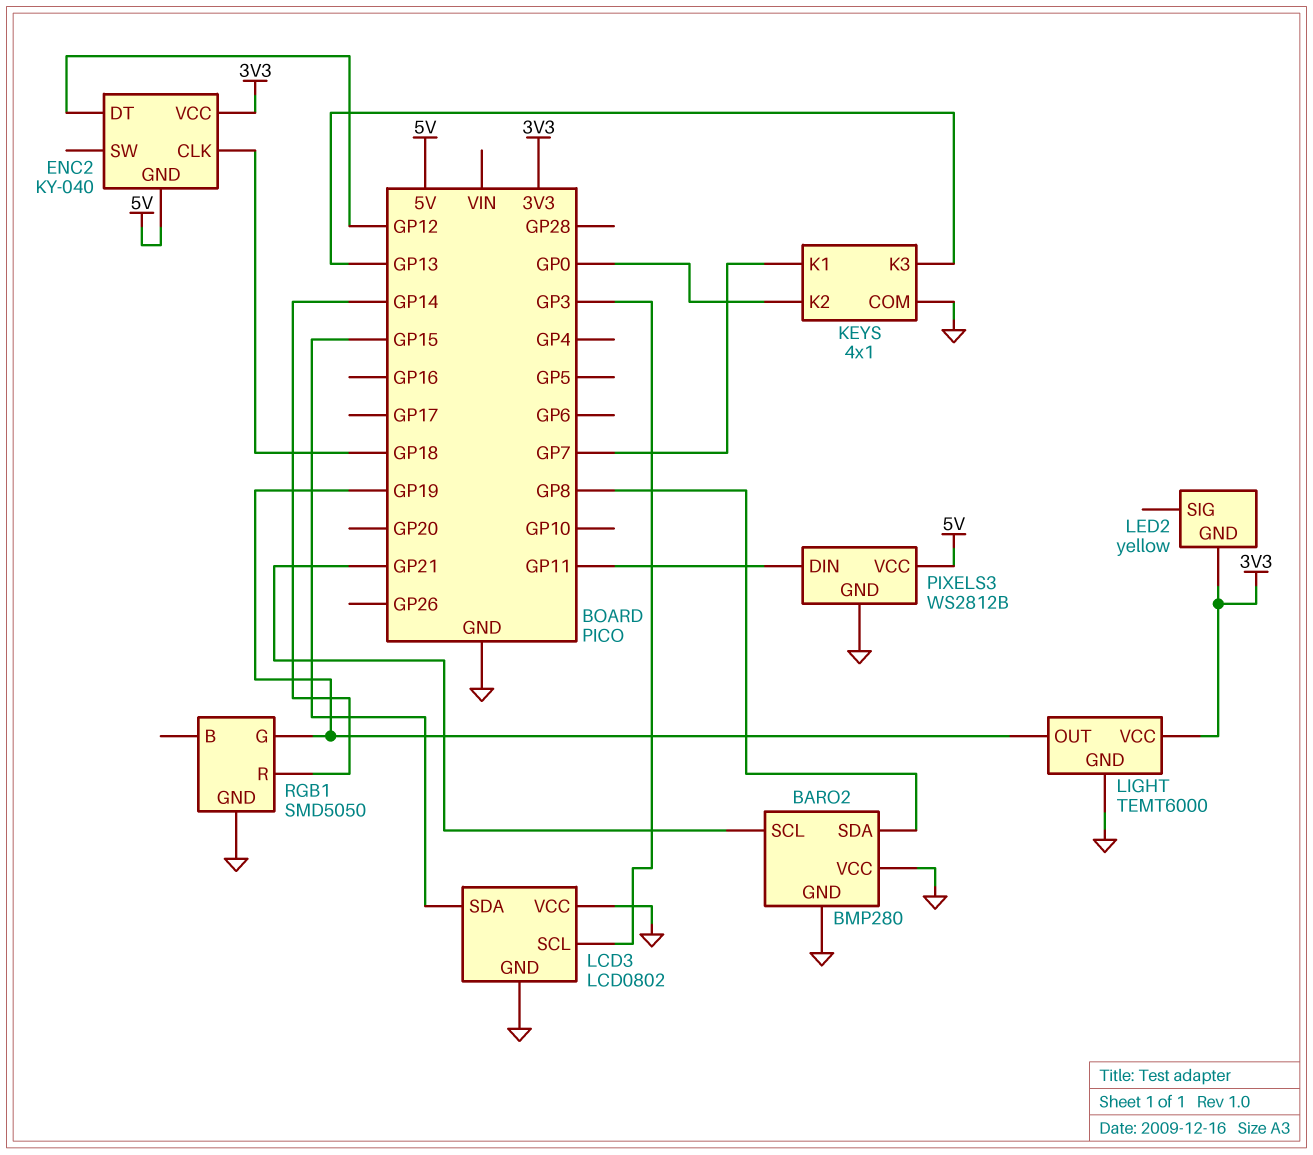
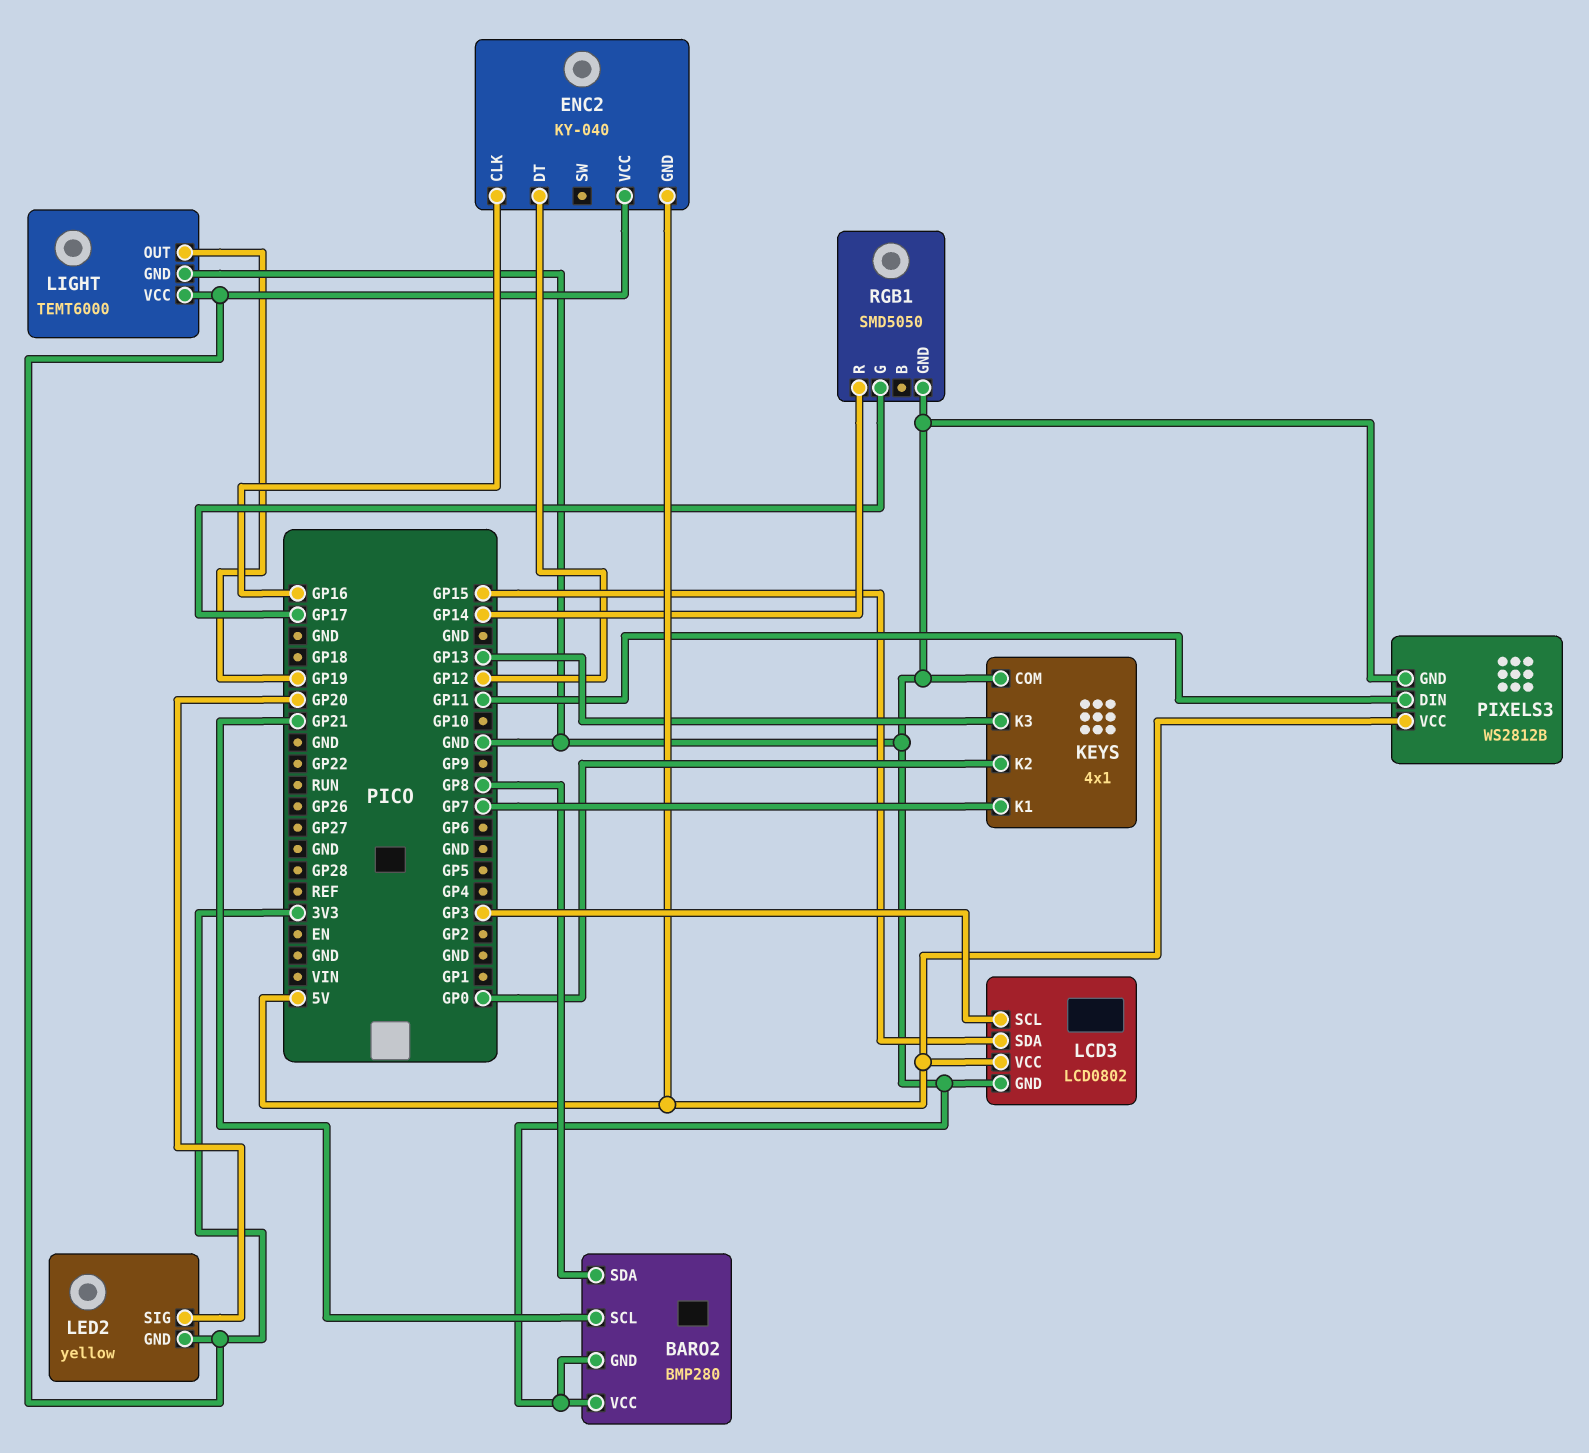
ENC2 pin CLK: GP18 -> GP16
LCD3 pin VCC: GND -> 5V
LED2 pin SIG: none -> GP20
RGB1 pin G: GP19 -> GP17

